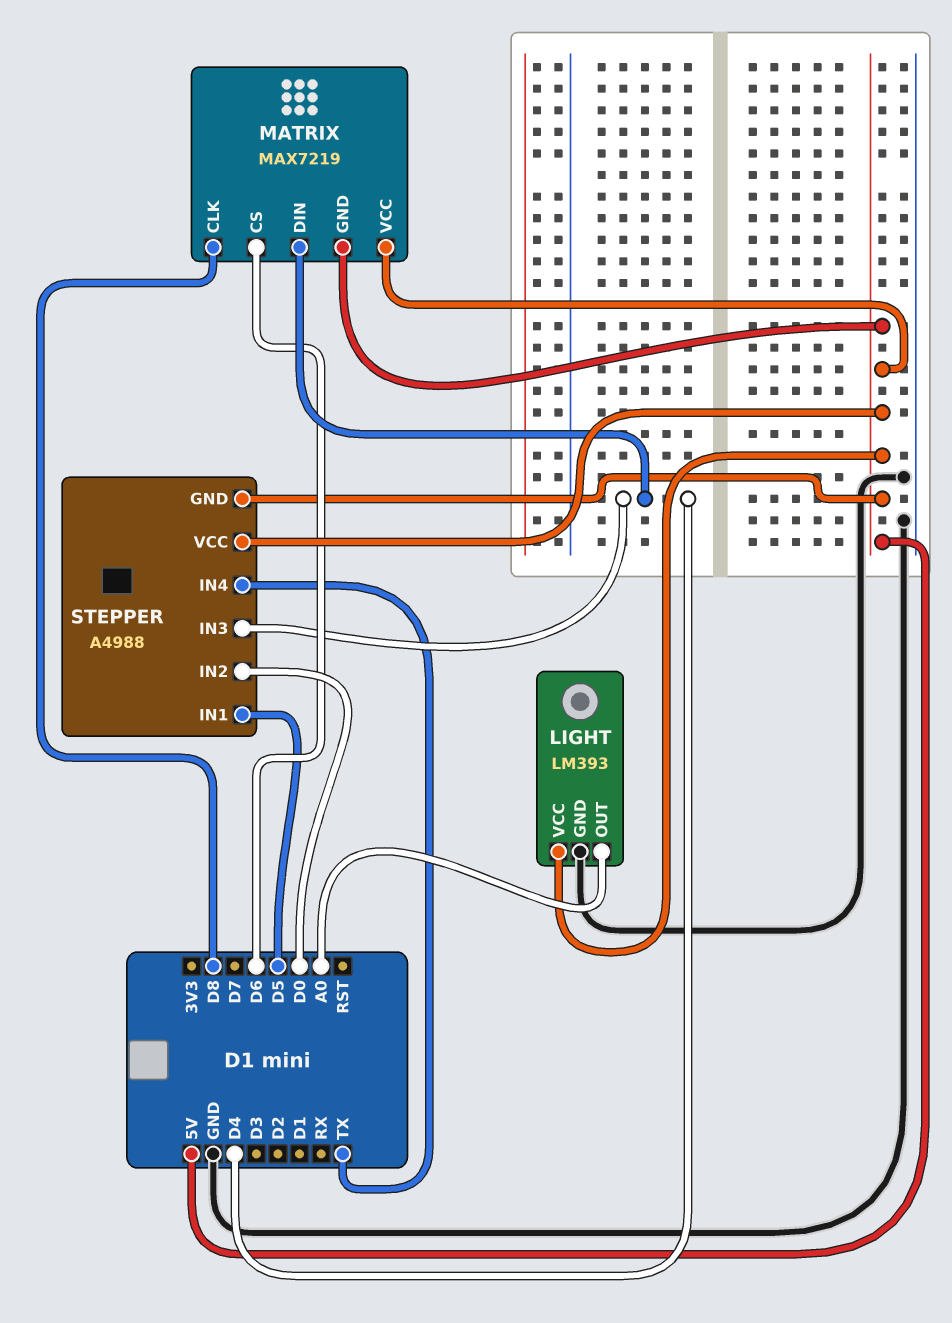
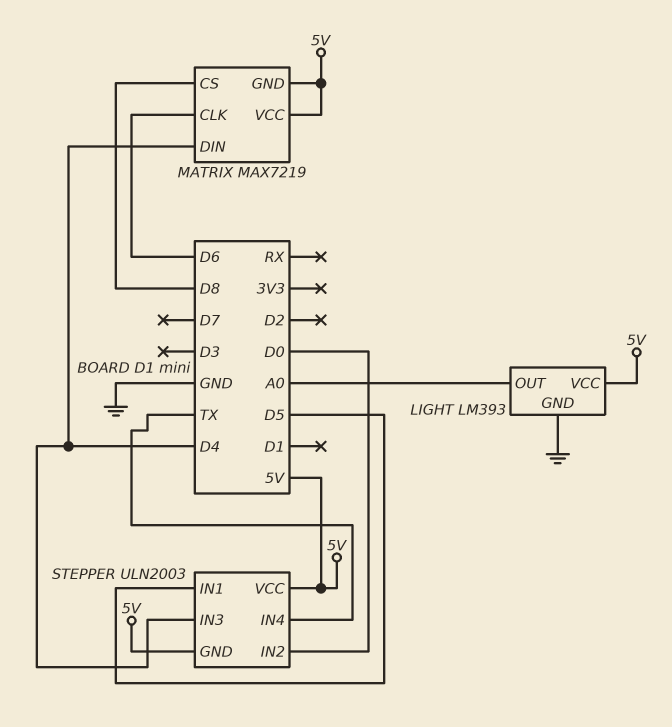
MATRIX pin CLK: D8 -> D6
MATRIX pin CS: D6 -> D8
STEPPER: A4988 -> ULN2003

